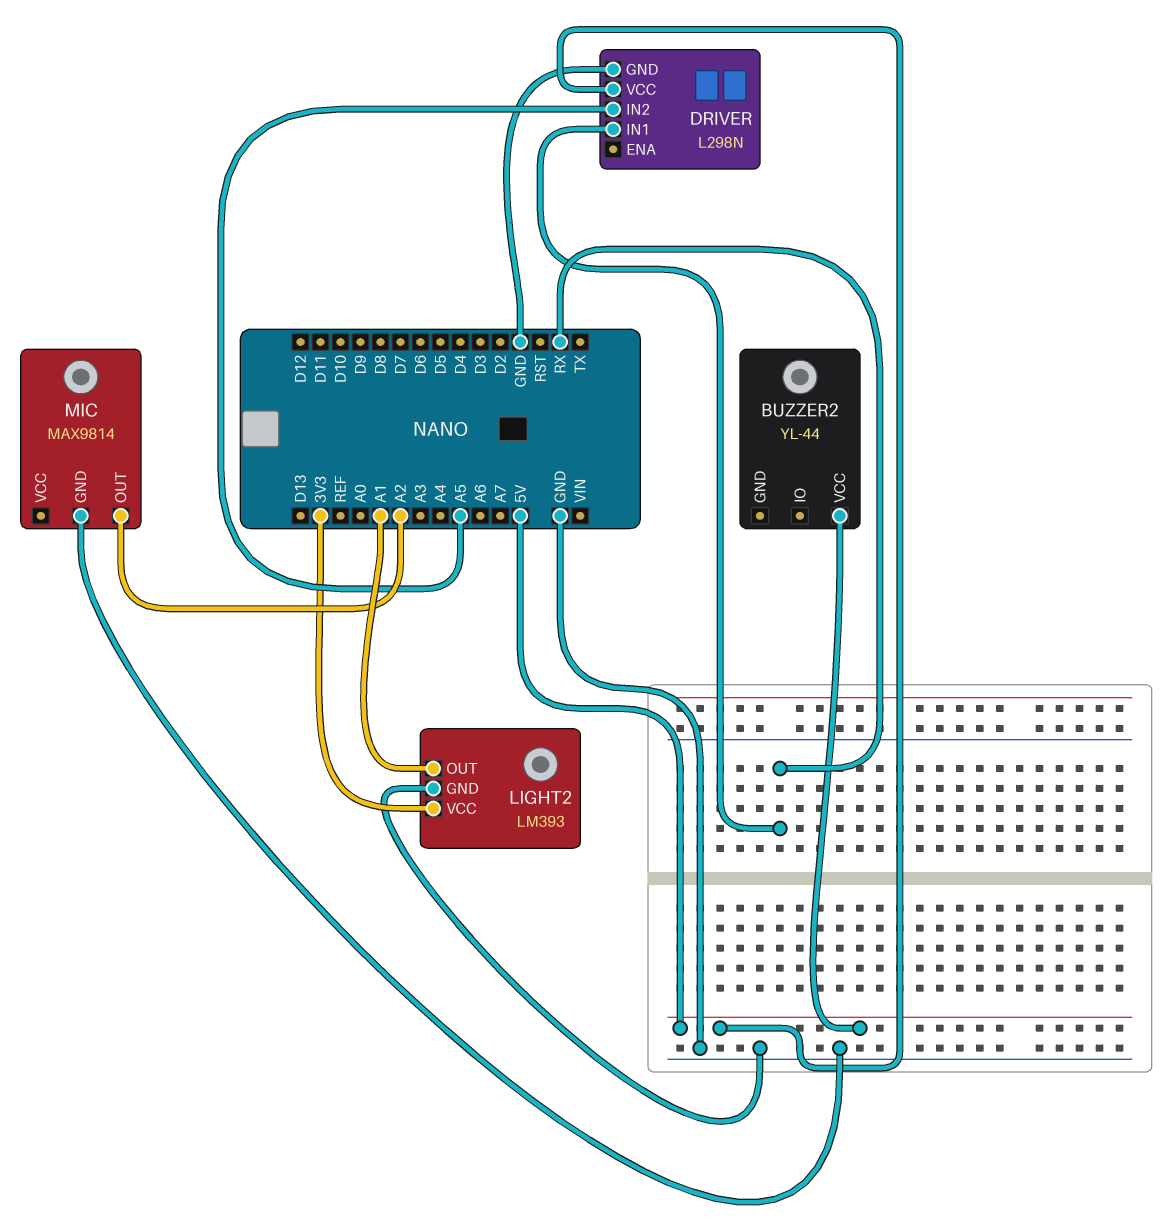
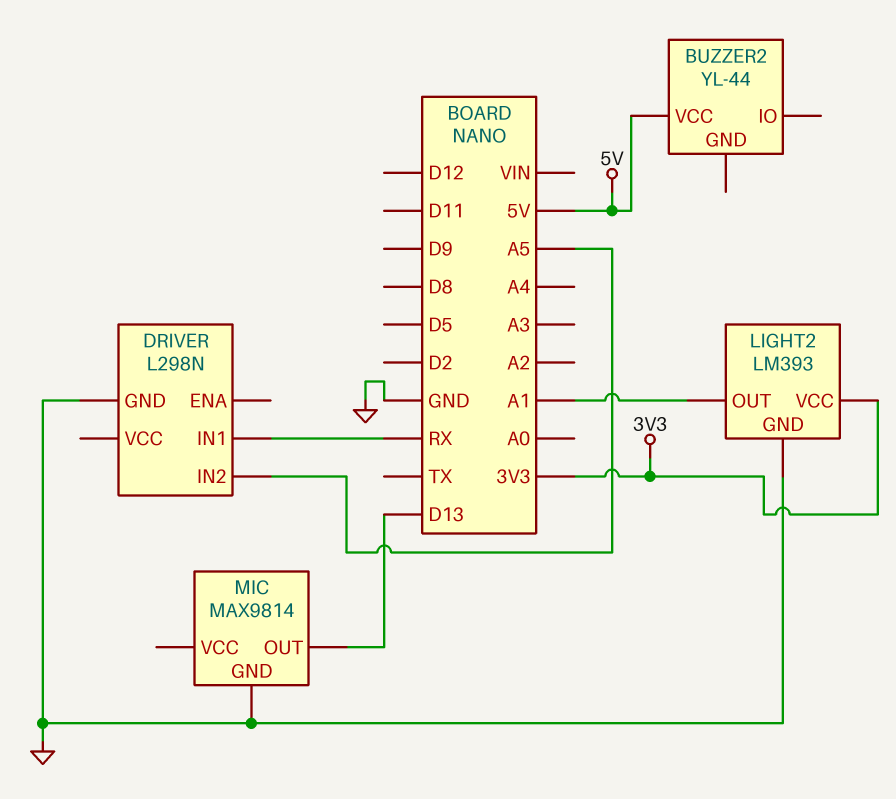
DRIVER pin VCC: 5V -> none
MIC pin OUT: A2 -> D13

